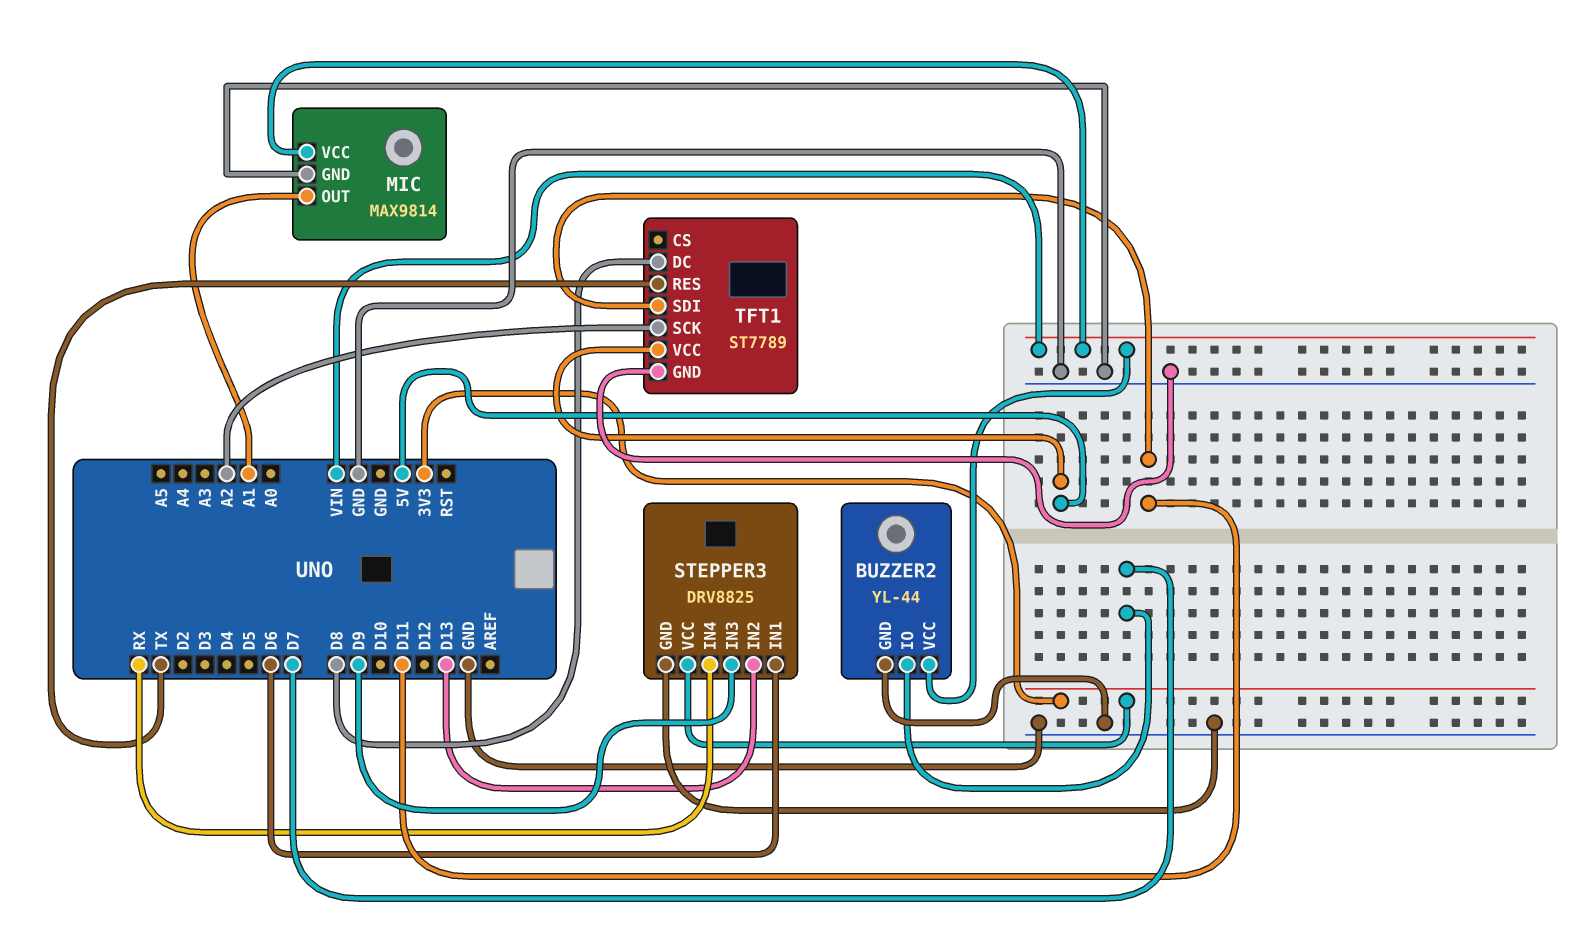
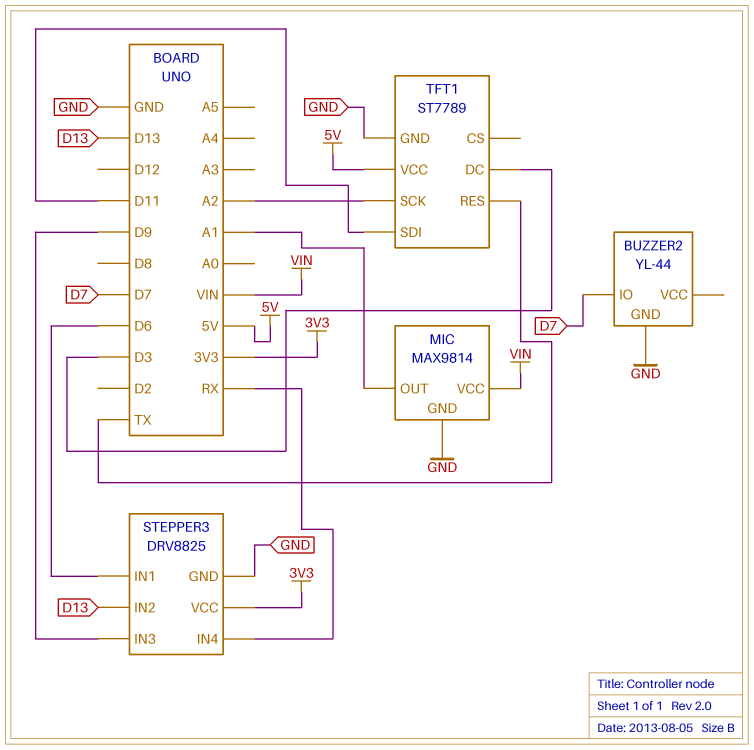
BUZZER2 pin VCC: VIN -> none
TFT1 pin DC: D8 -> D3

